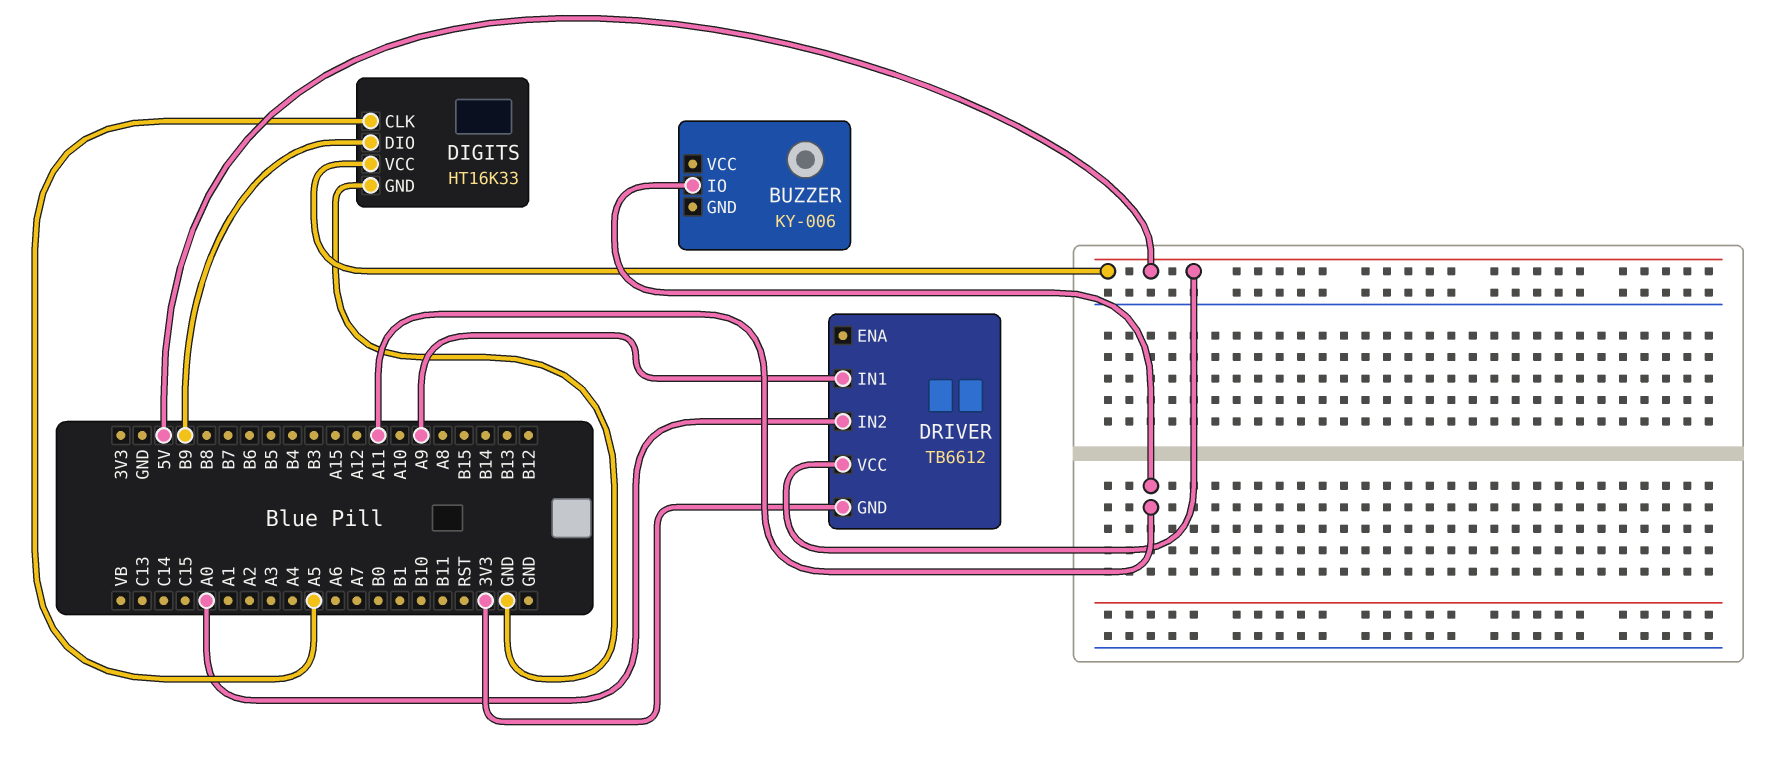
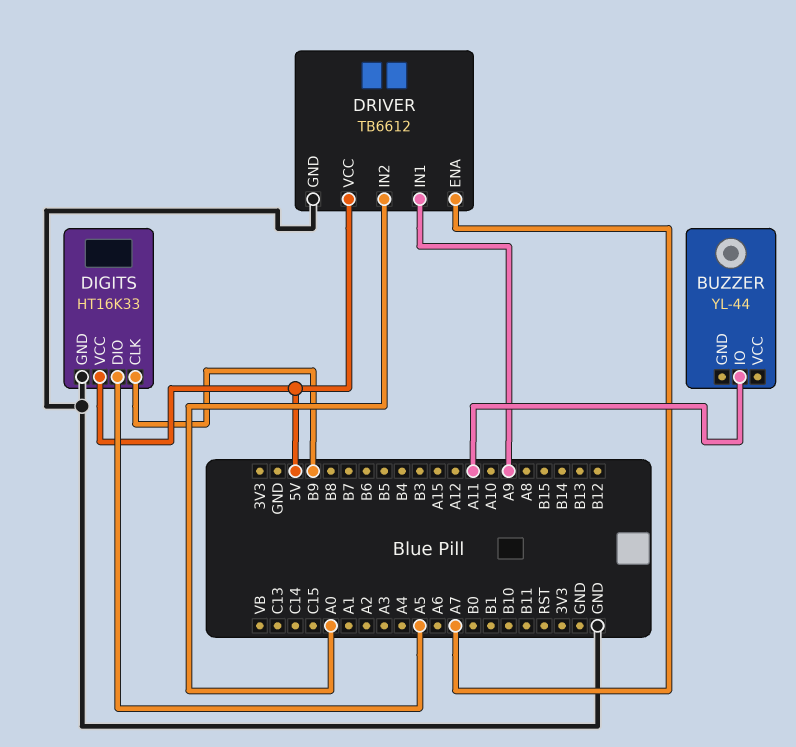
BUZZER: KY-006 -> YL-44
DIGITS pin CLK: A5 -> B9
DIGITS pin DIO: B9 -> A5
DRIVER pin ENA: none -> A7
DRIVER pin GND: 3V3 -> GND

